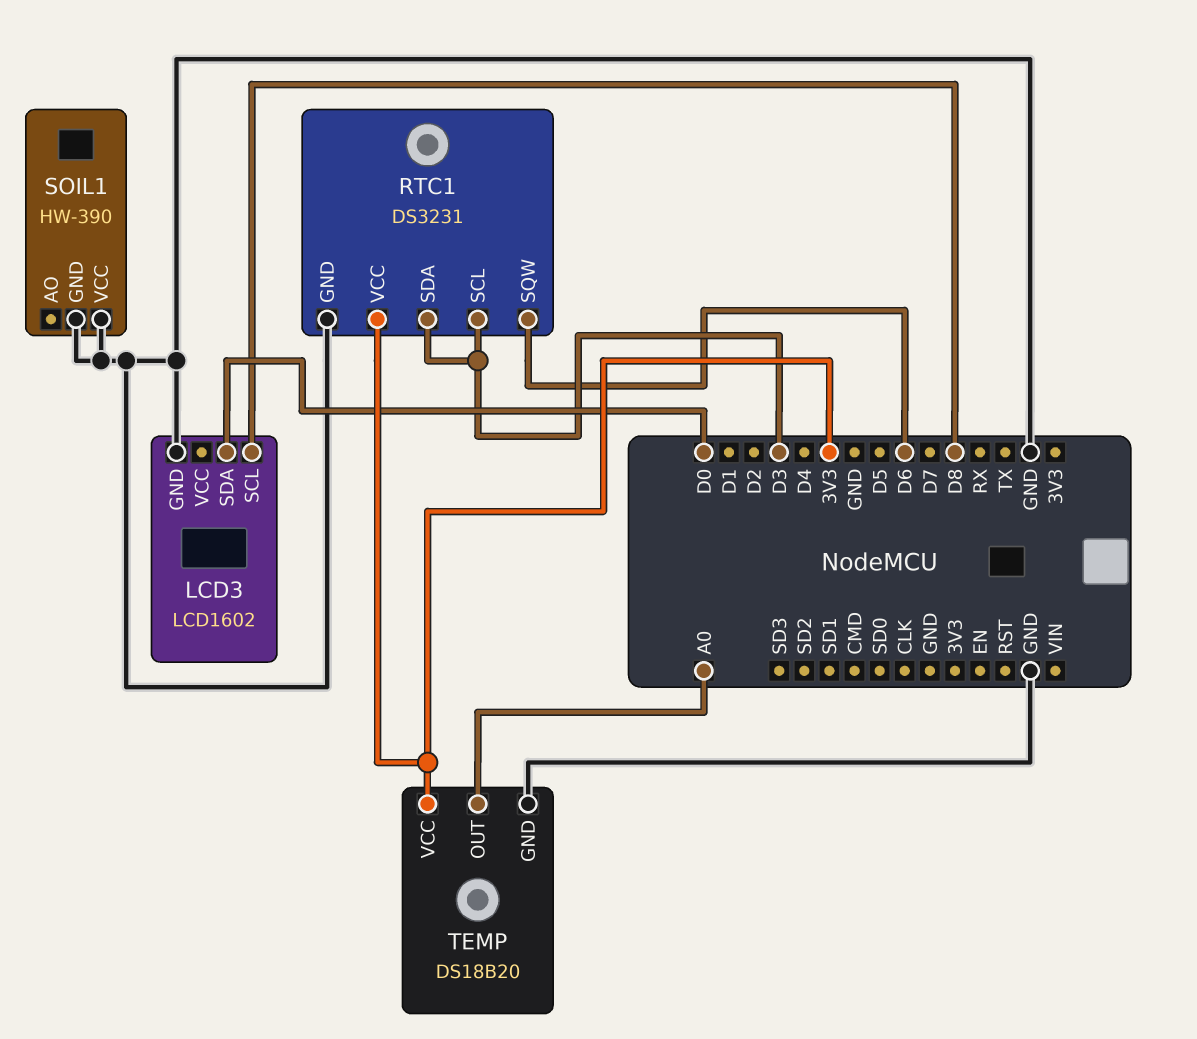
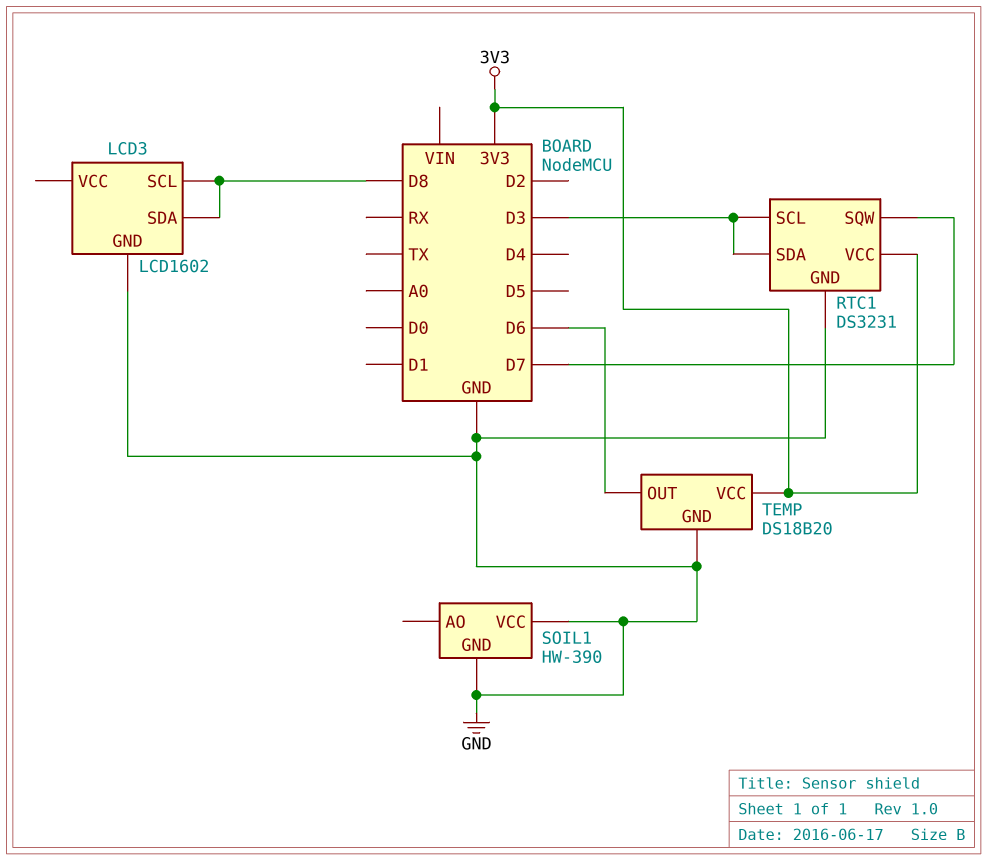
LCD3 pin SDA: D0 -> D8
RTC1 pin SQW: D6 -> D7
TEMP pin OUT: A0 -> D6

